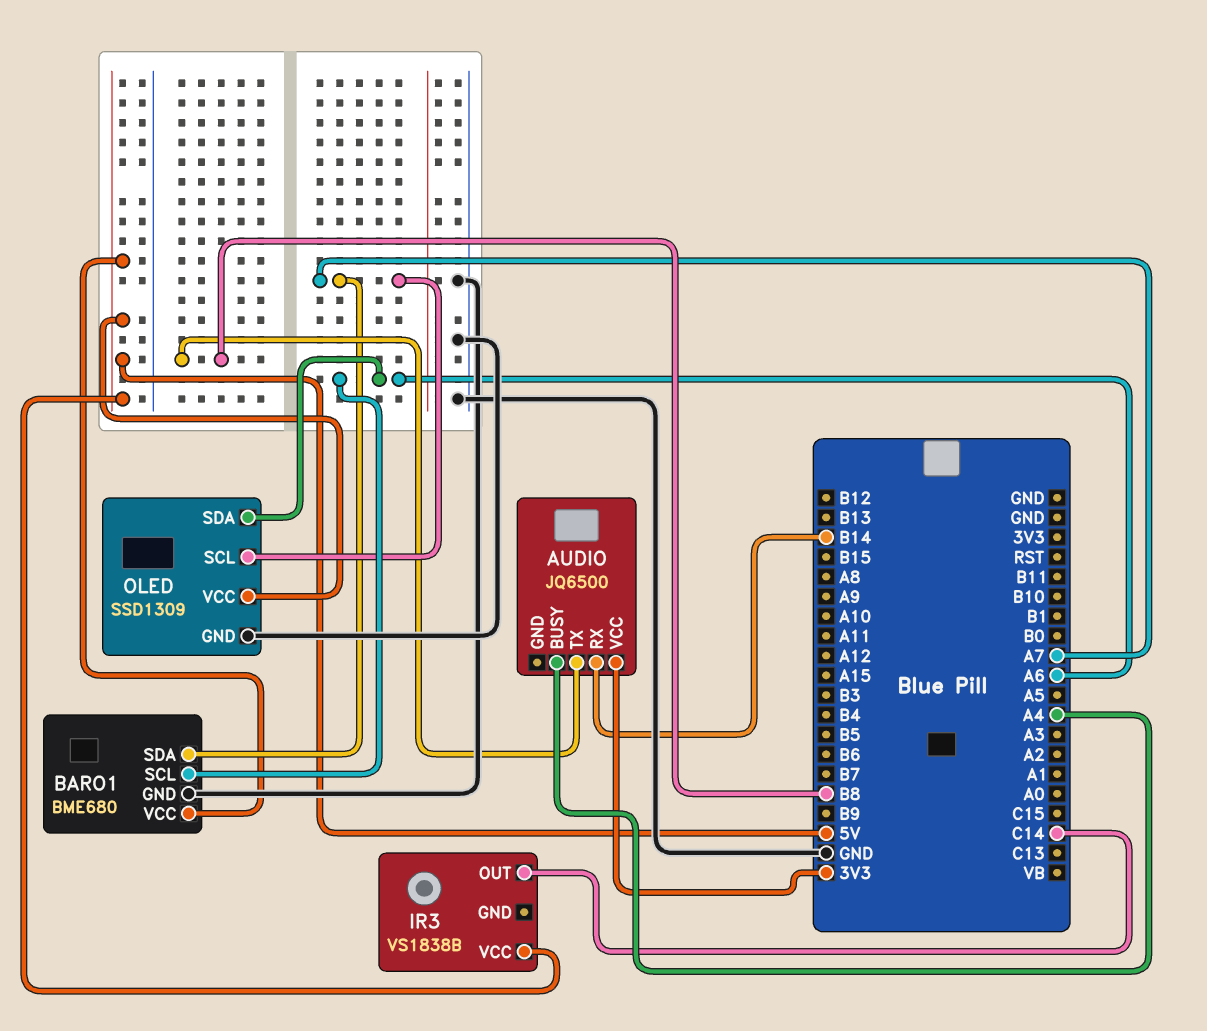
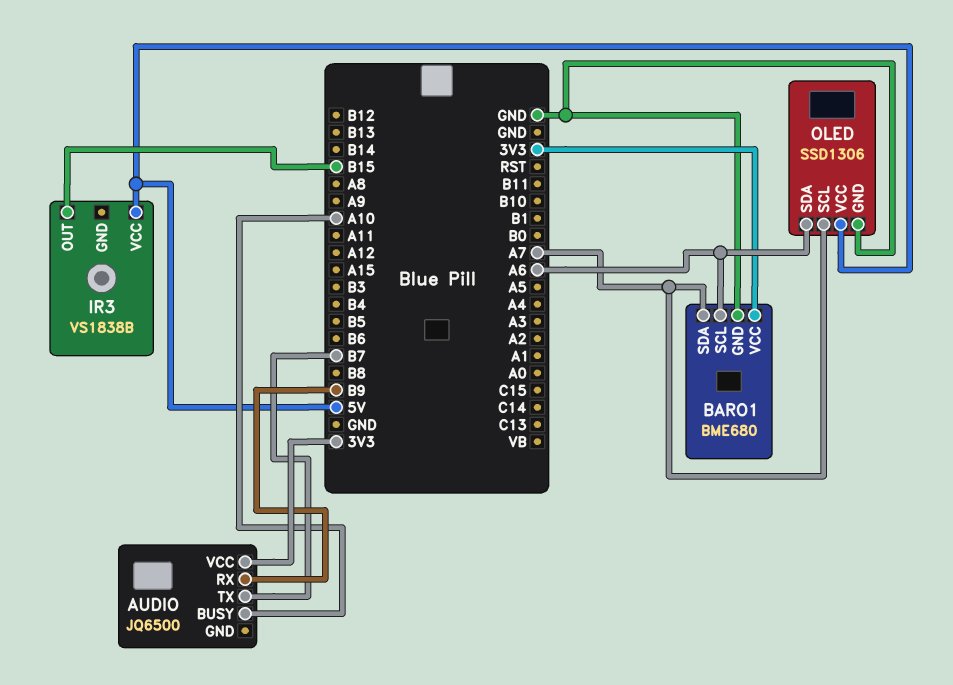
AUDIO pin BUSY: A4 -> A10
AUDIO pin RX: B14 -> B9
AUDIO pin TX: B8 -> B7
BARO1 pin VCC: 5V -> 3V3
IR3 pin OUT: C14 -> B15
OLED: SSD1309 -> SSD1306

